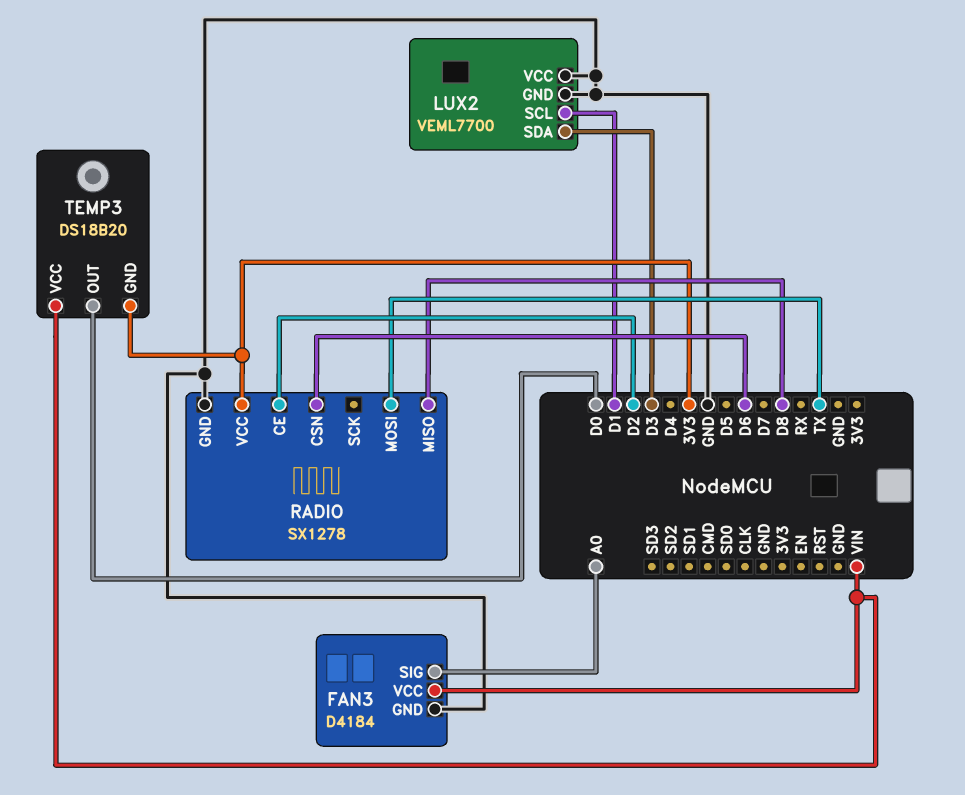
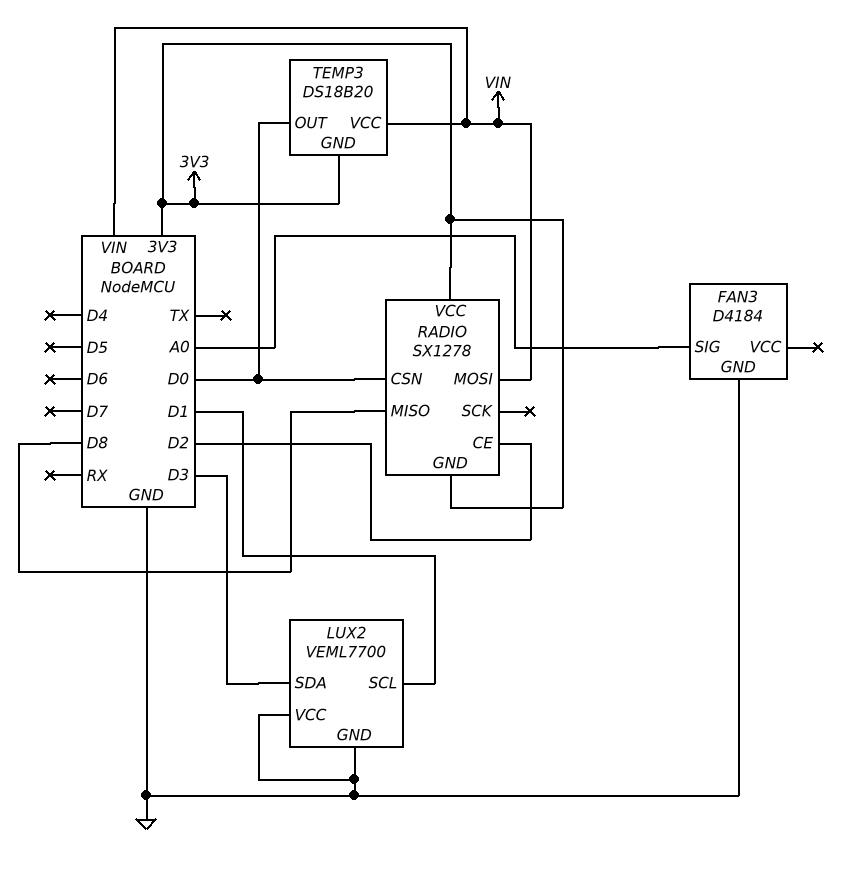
FAN3 pin VCC: VIN -> none
RADIO pin CSN: D6 -> D0
RADIO pin GND: GND -> 3V3
RADIO pin MOSI: TX -> VIN

